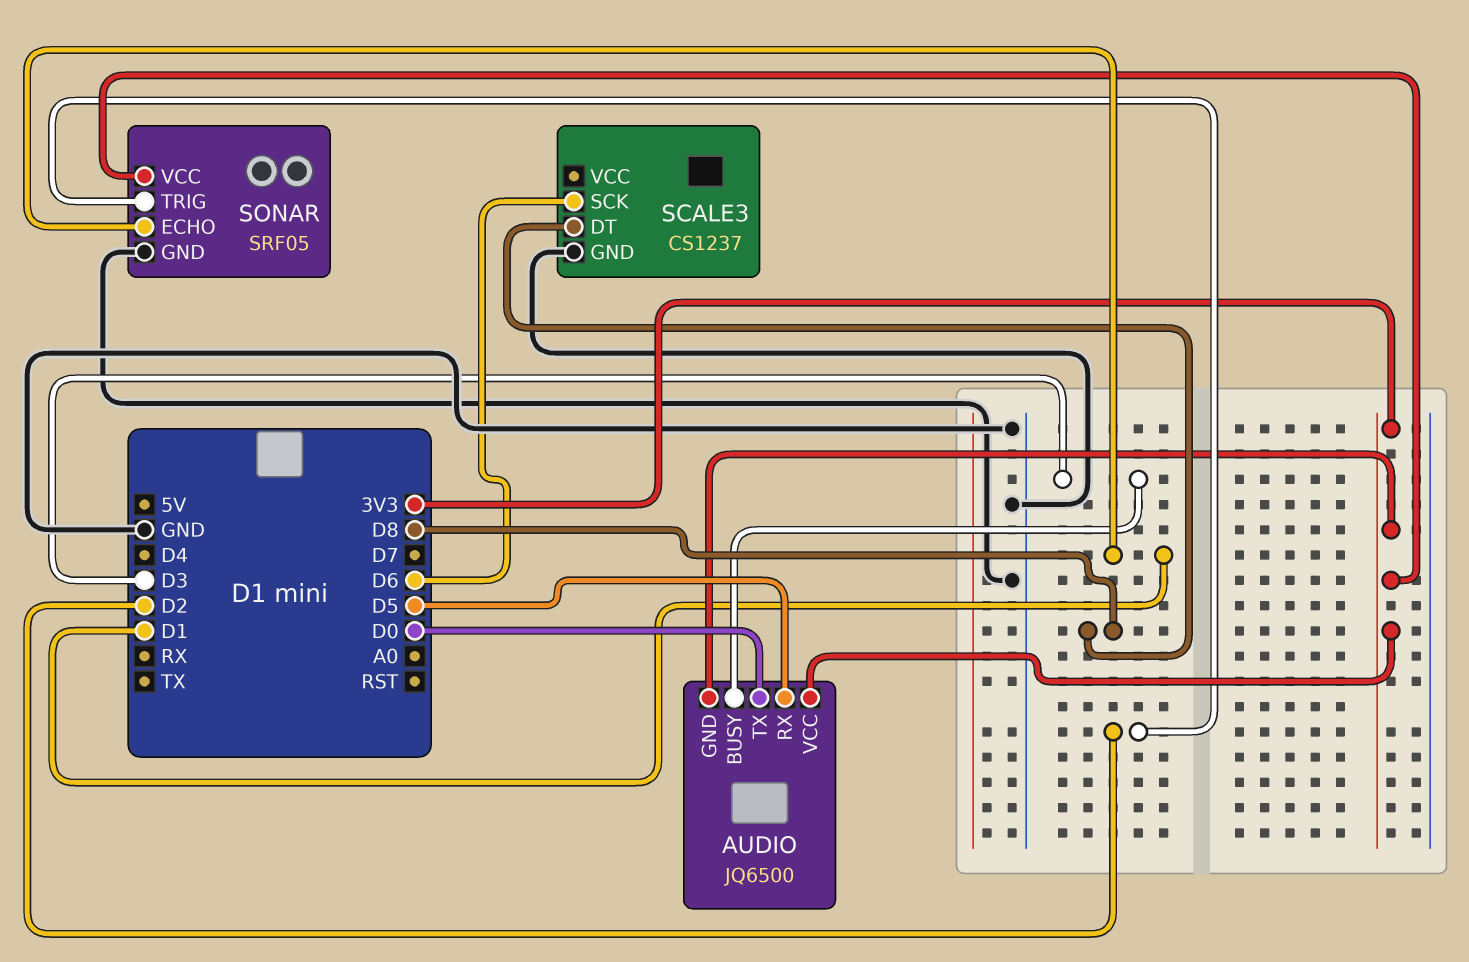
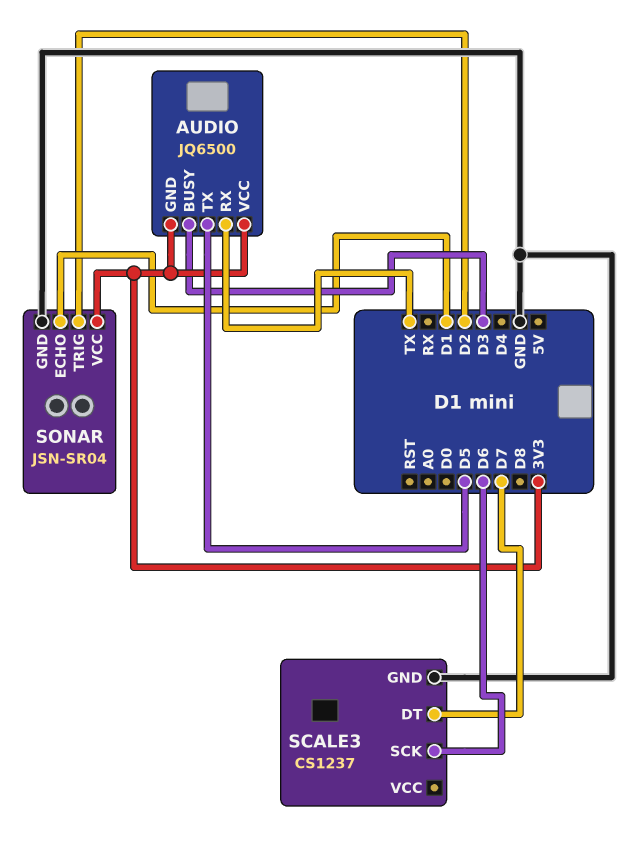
AUDIO pin RX: D5 -> TX
AUDIO pin TX: D0 -> D5
SCALE3 pin DT: D8 -> D7
SONAR: SRF05 -> JSN-SR04

